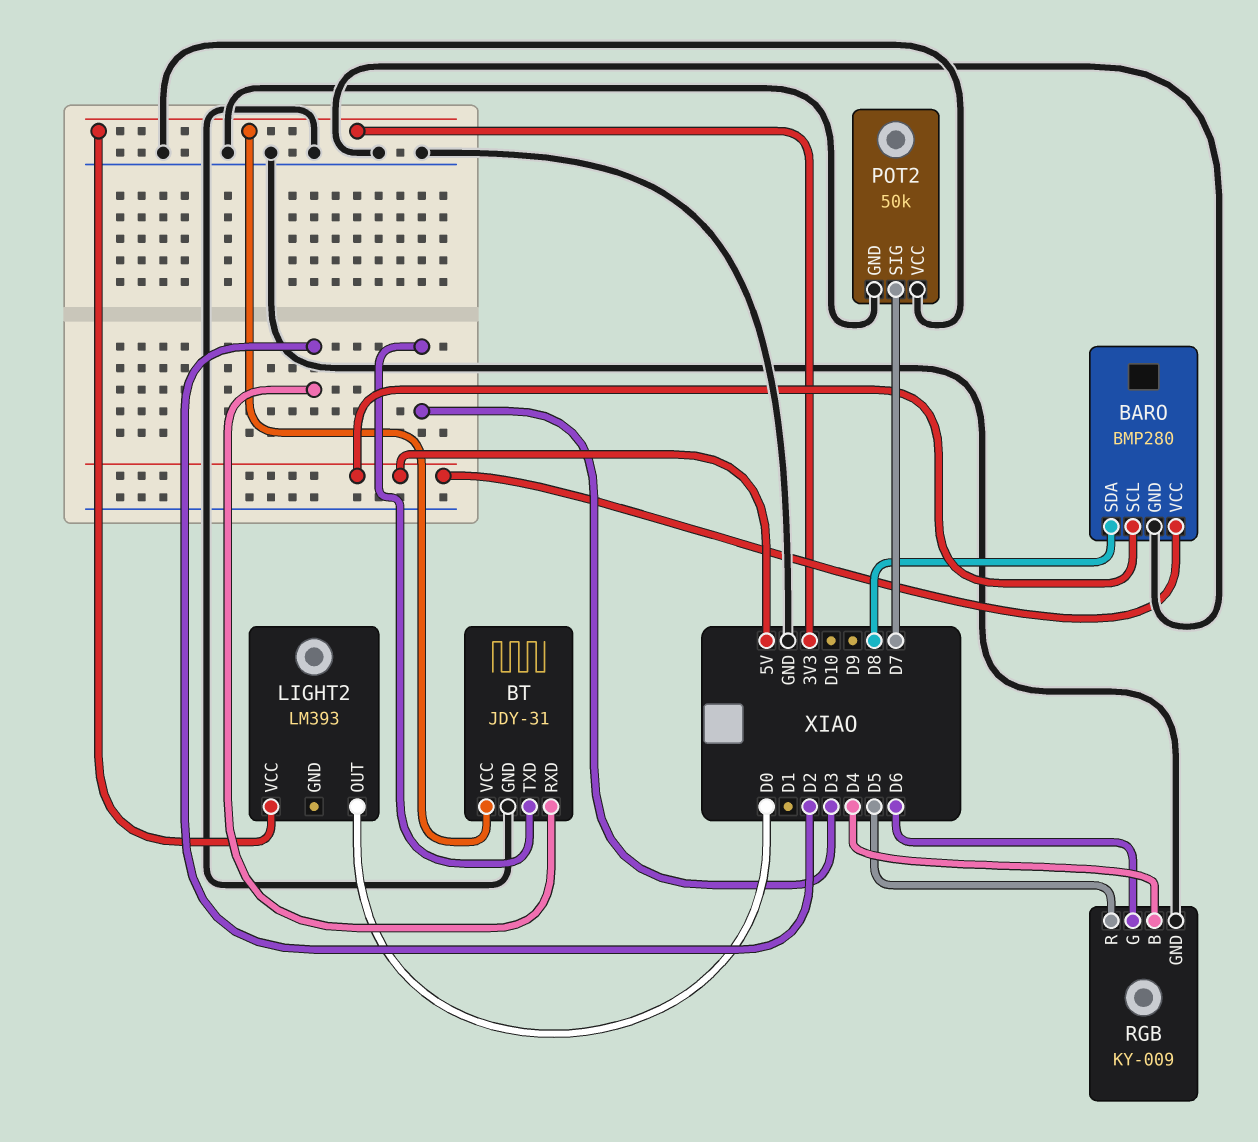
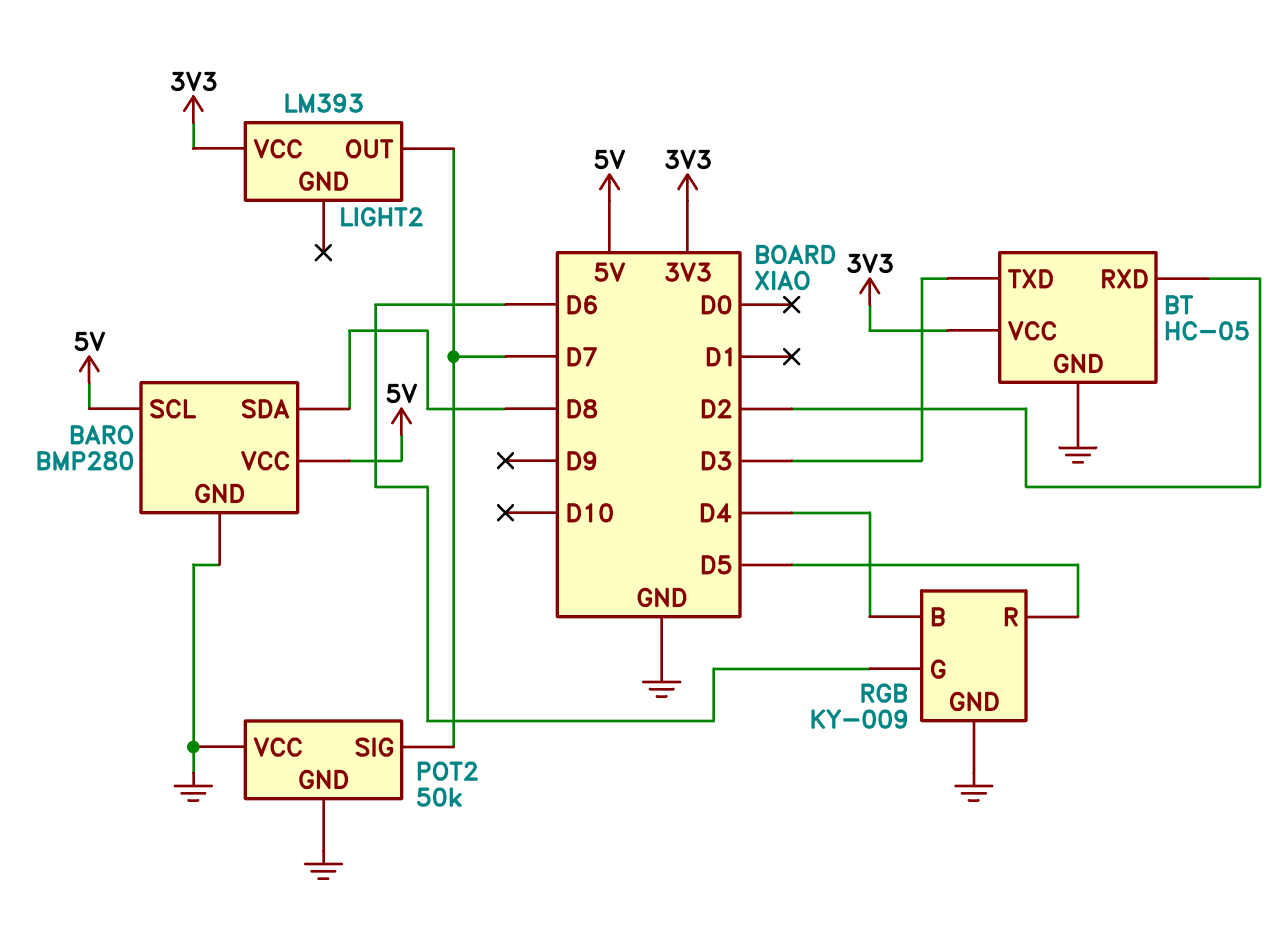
BT: JDY-31 -> HC-05
LIGHT2 pin OUT: D0 -> D7

